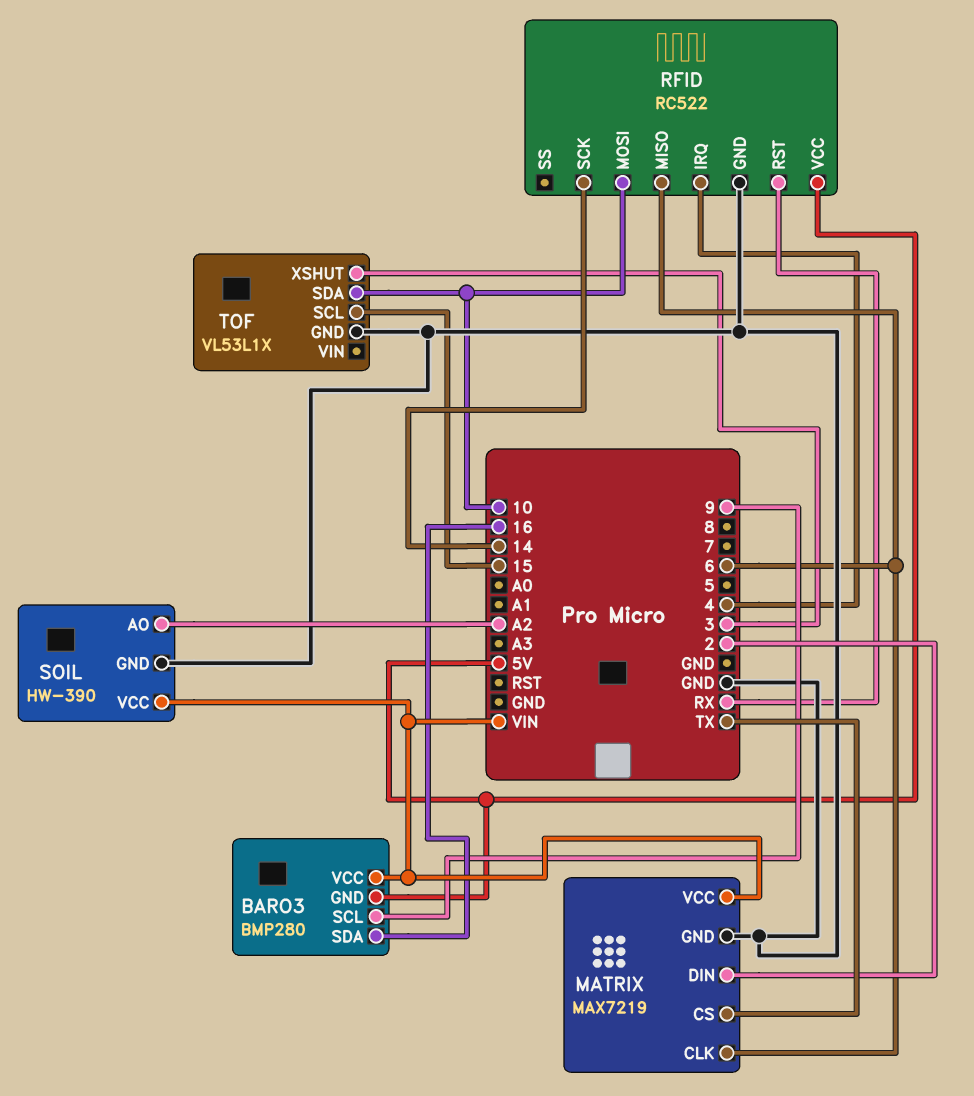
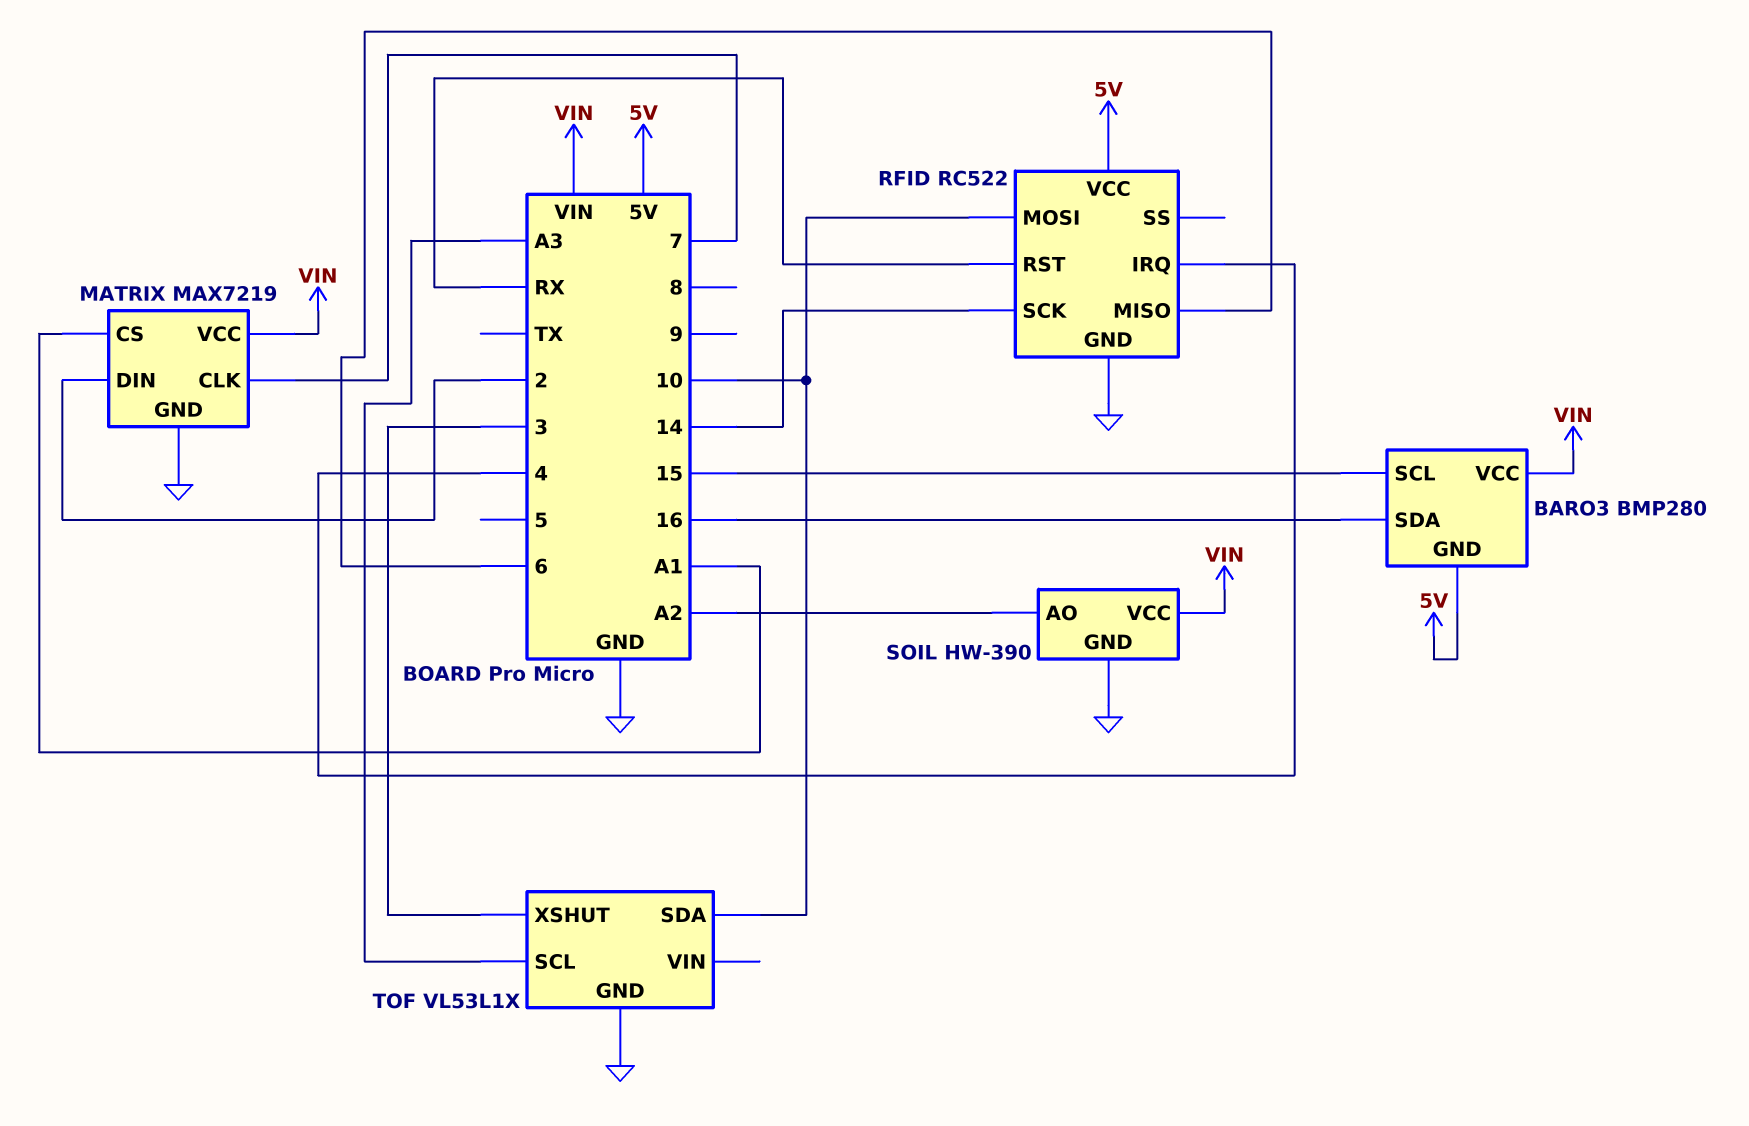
BARO3 pin SCL: 9 -> 15
MATRIX pin CLK: 6 -> 7
MATRIX pin CS: TX -> A1
TOF pin SCL: 15 -> A3

